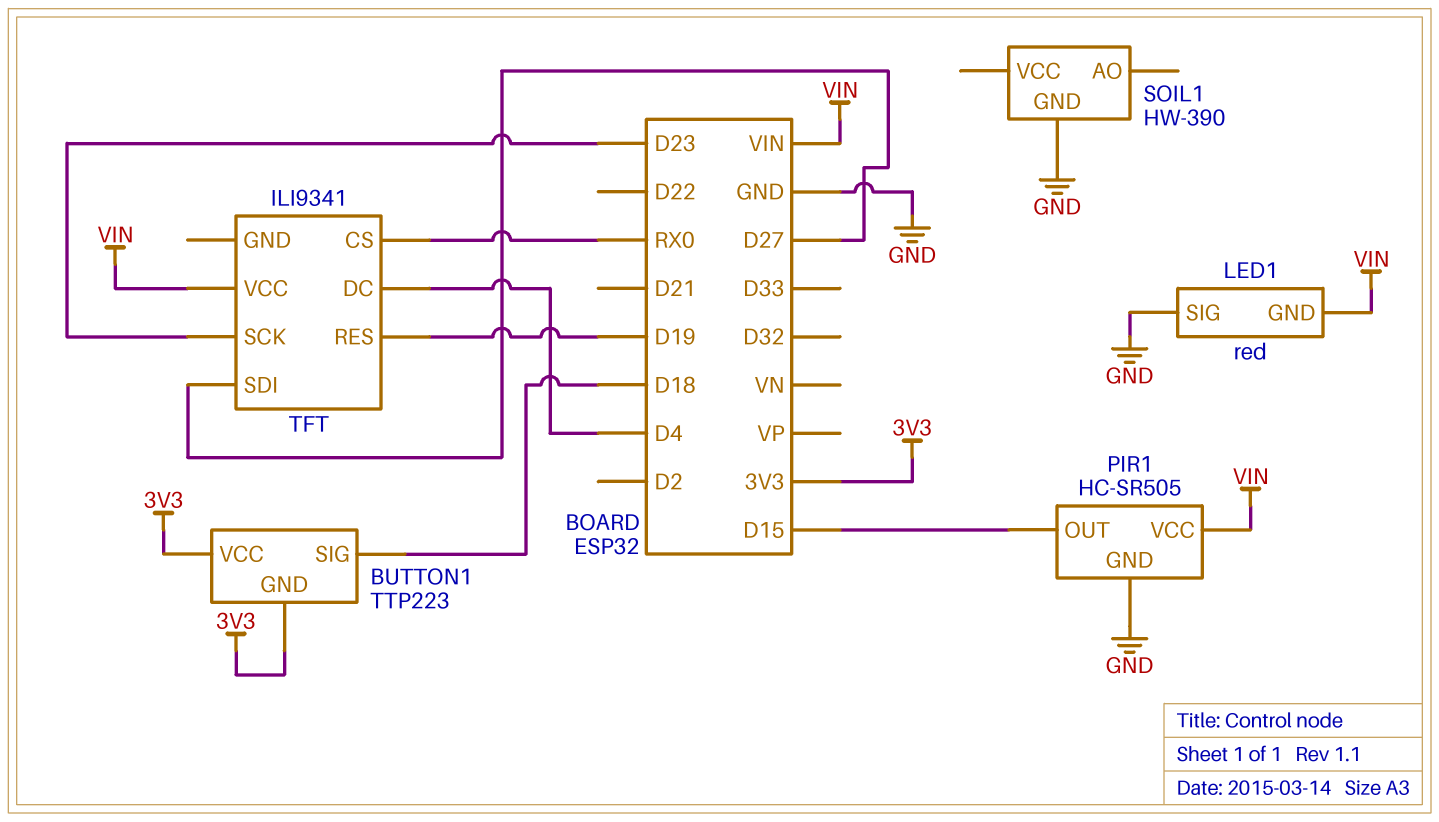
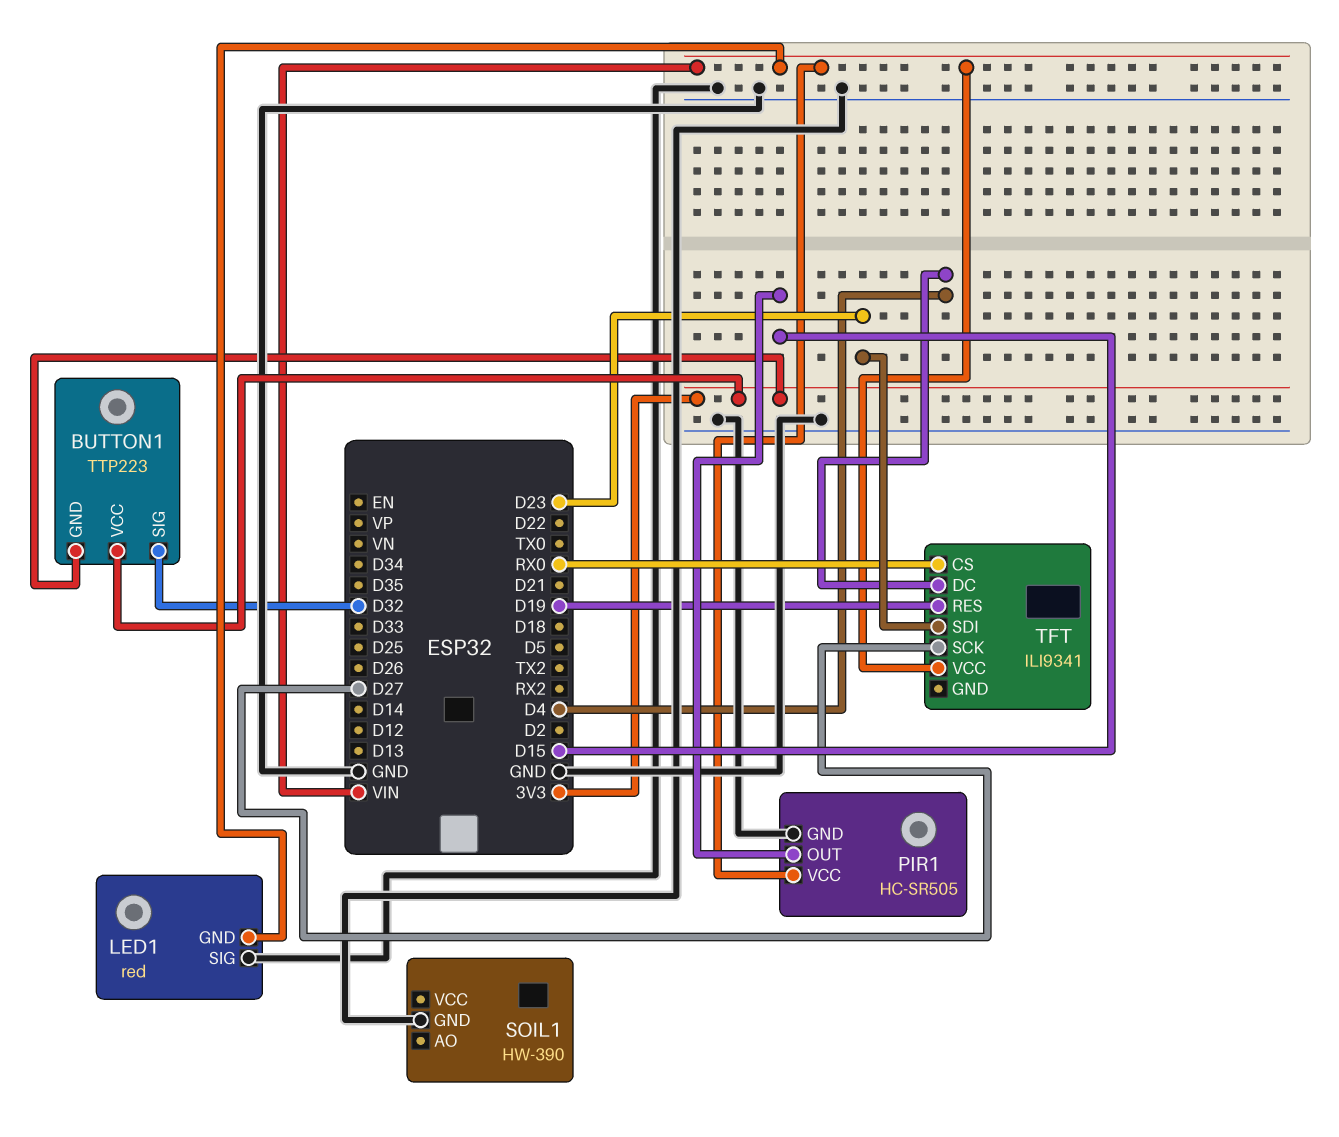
BUTTON1 pin SIG: D18 -> D32
TFT pin SCK: D23 -> D27
TFT pin SDI: D27 -> D23

